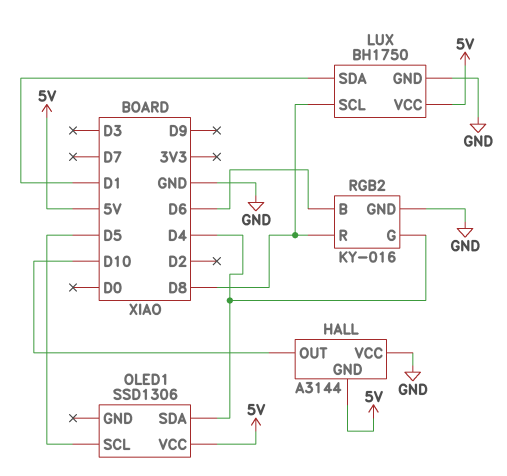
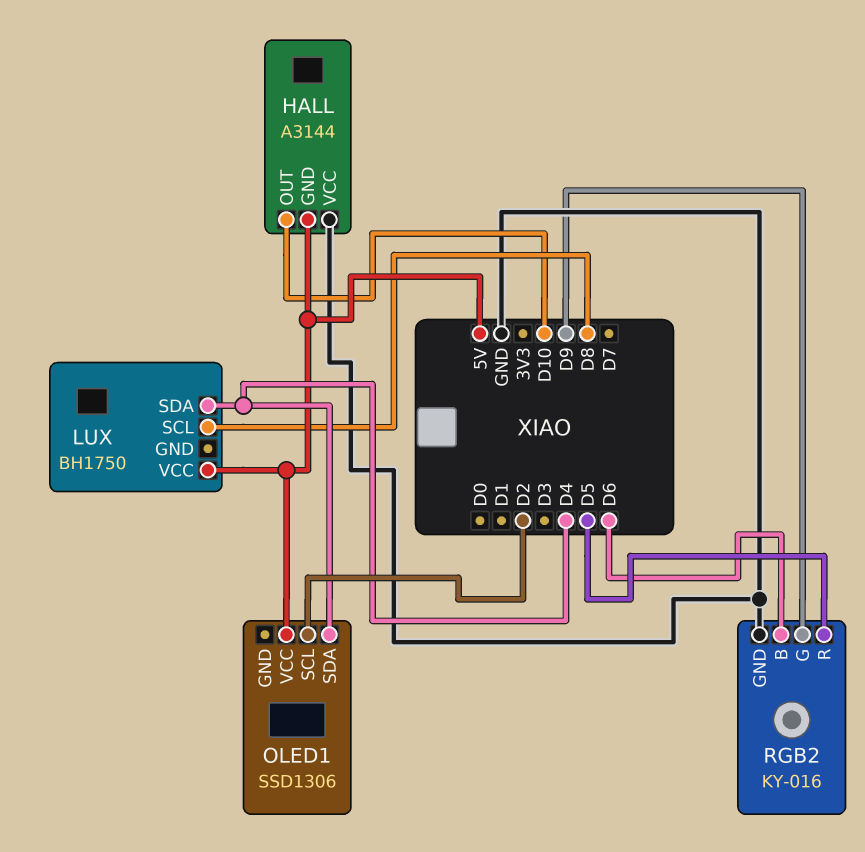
LUX pin GND: GND -> none
LUX pin SDA: D1 -> D4
OLED1 pin SCL: D5 -> D2
RGB2 pin G: D4 -> D9
RGB2 pin R: D8 -> D5

